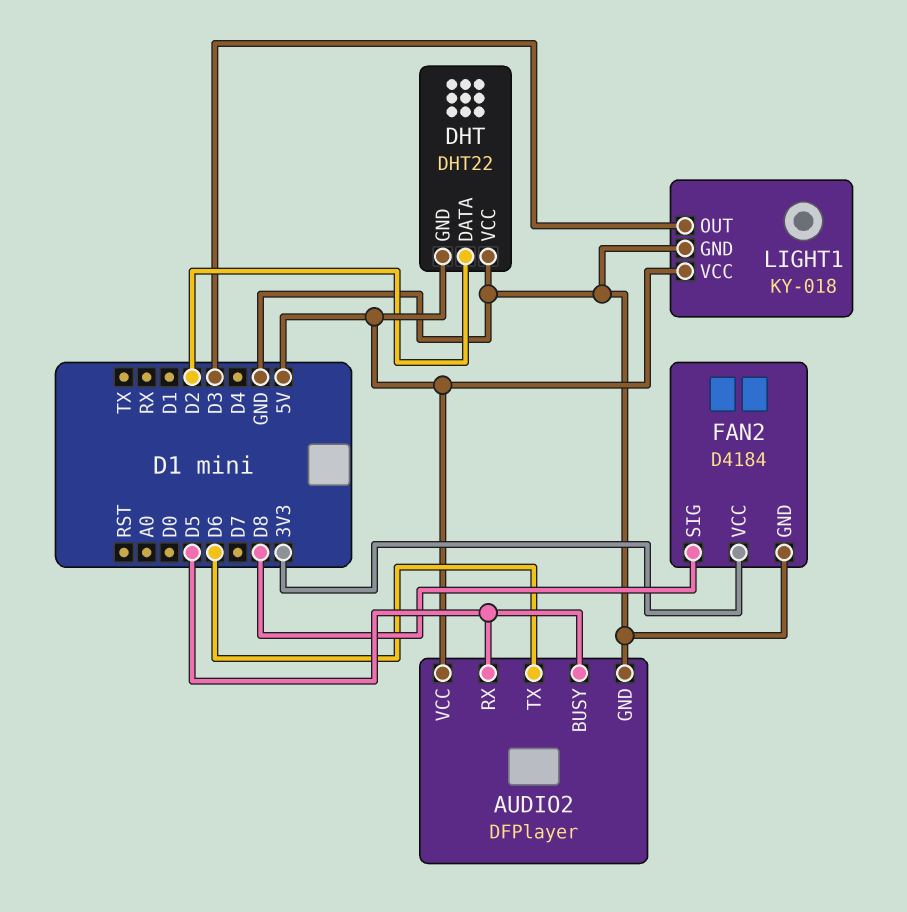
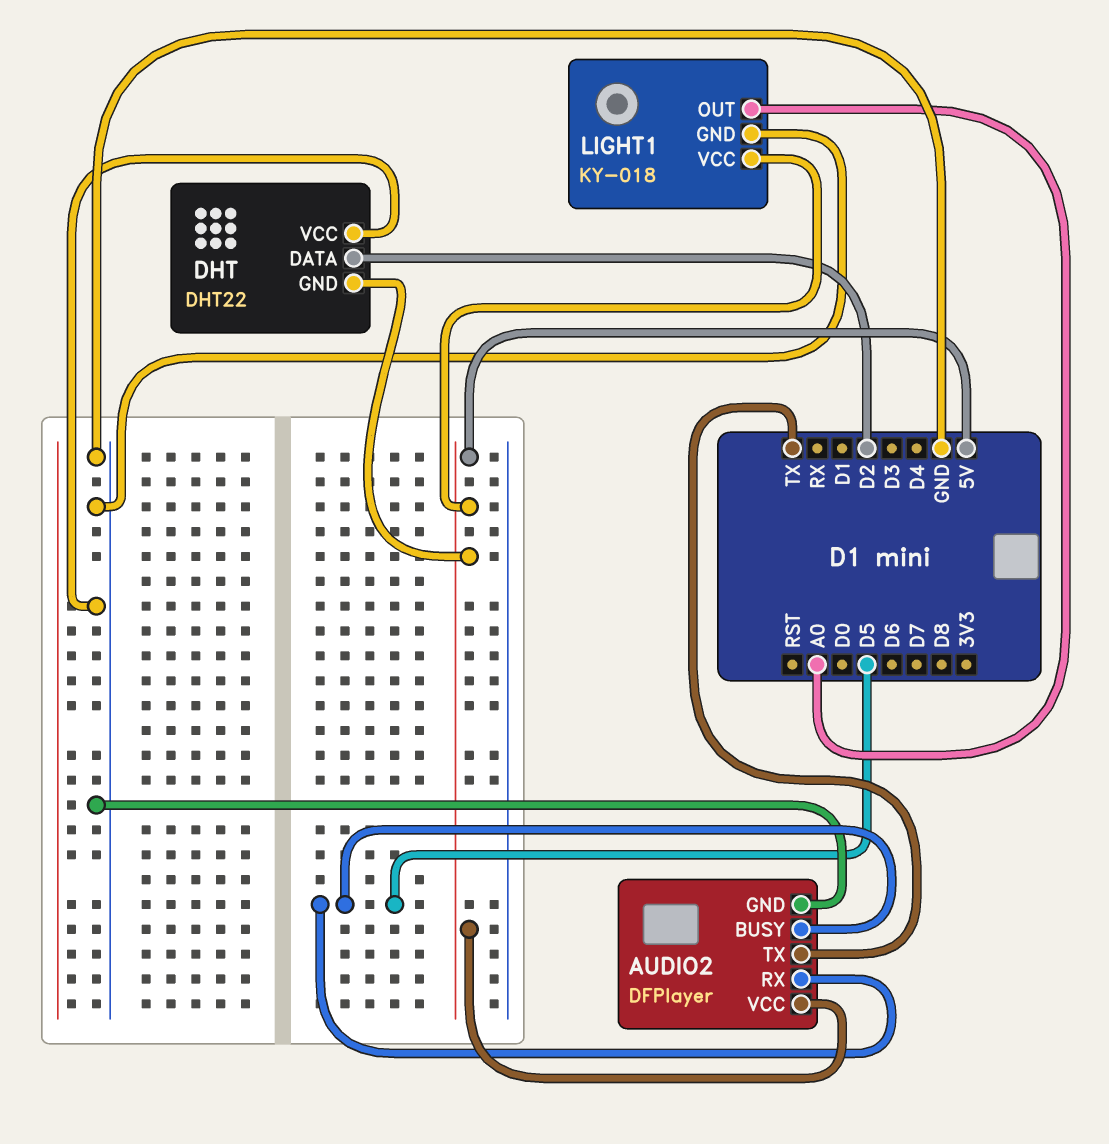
AUDIO2 pin TX: D6 -> TX
FAN2: D4184 -> none
FAN2 pin GND: GND -> none
FAN2 pin SIG: D8 -> none
FAN2 pin VCC: 3V3 -> none
LIGHT1 pin OUT: D3 -> A0

